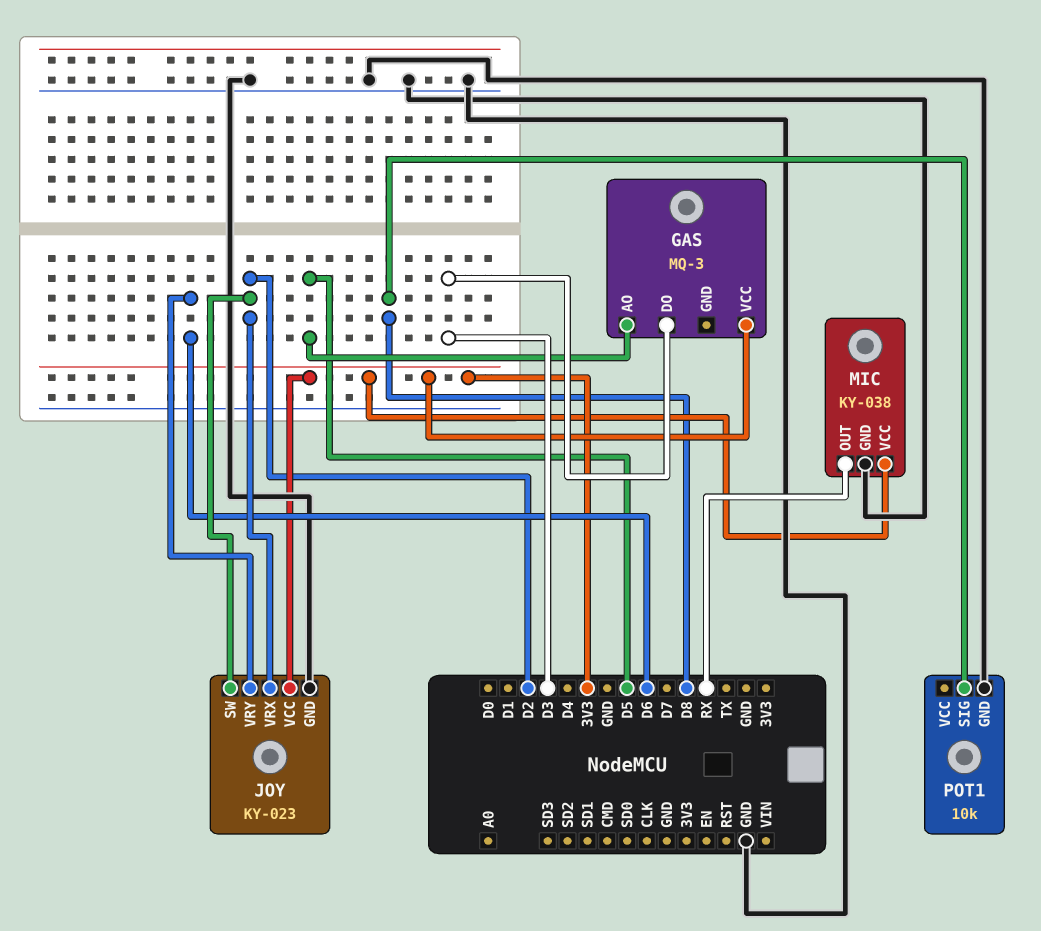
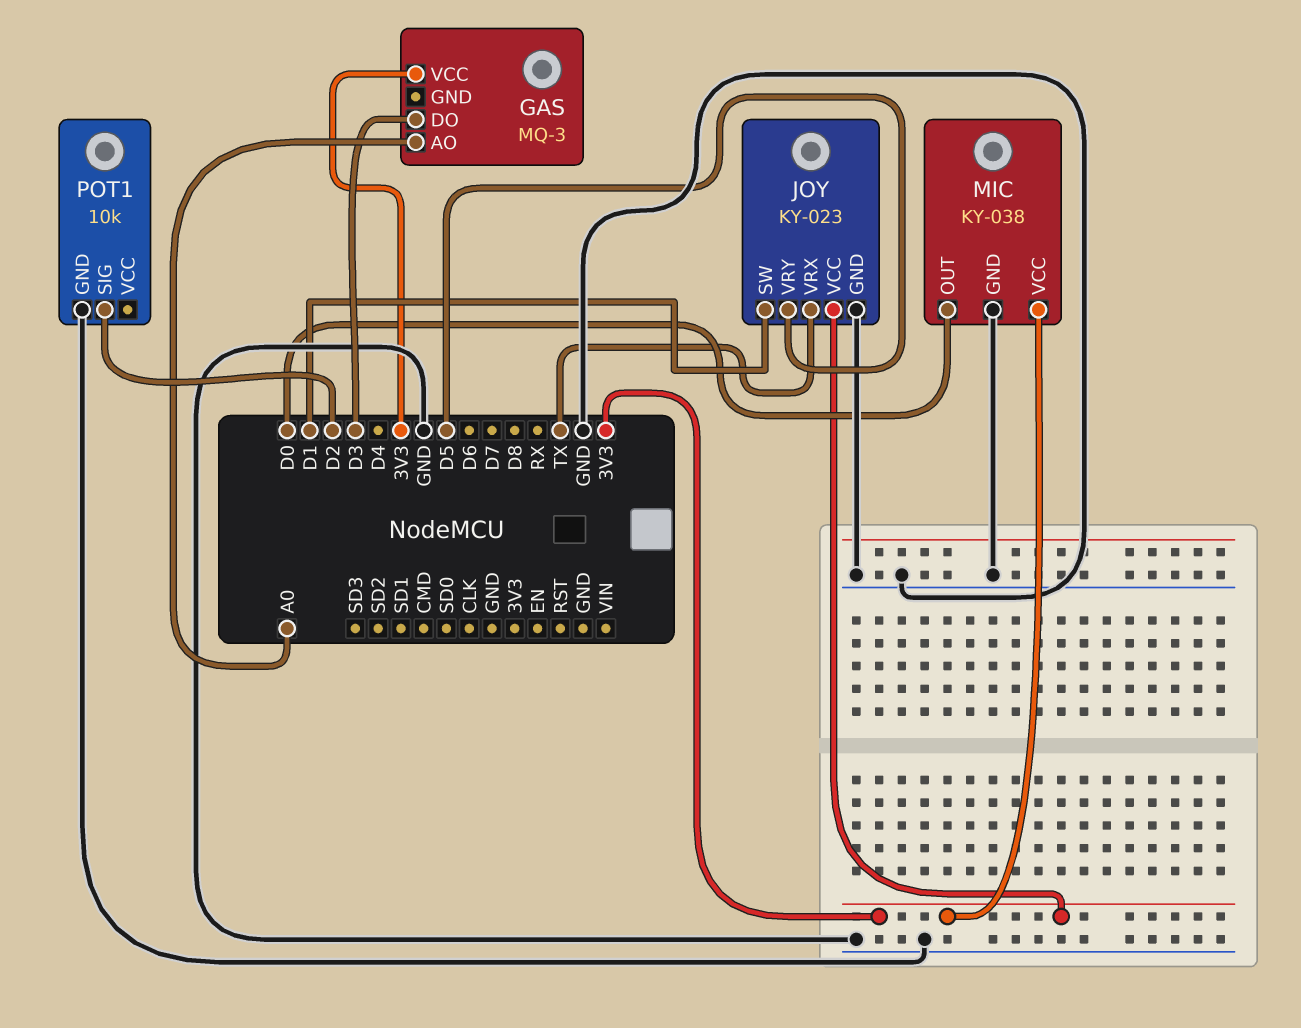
GAS pin AO: D5 -> A0
JOY pin SW: D2 -> D1
JOY pin VRX: D2 -> TX
JOY pin VRY: D6 -> D5
MIC pin OUT: RX -> D0
POT1 pin SIG: D8 -> D2

